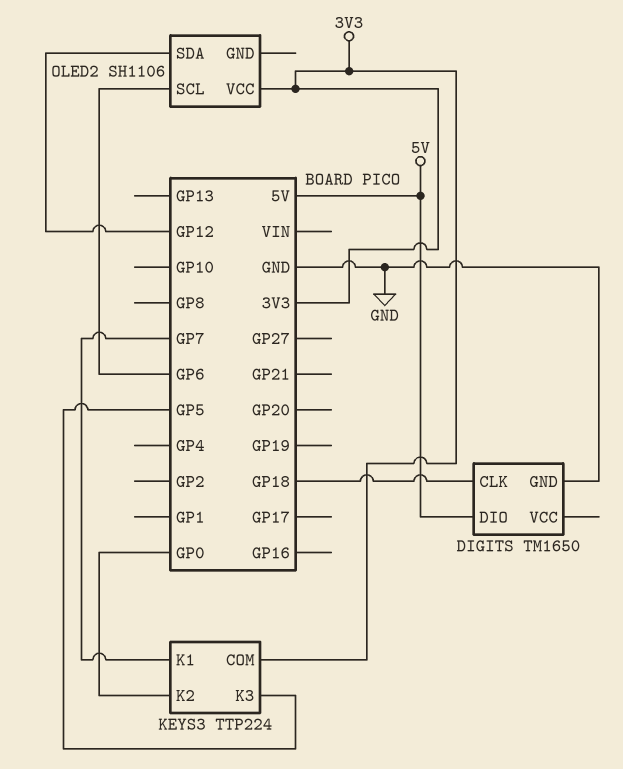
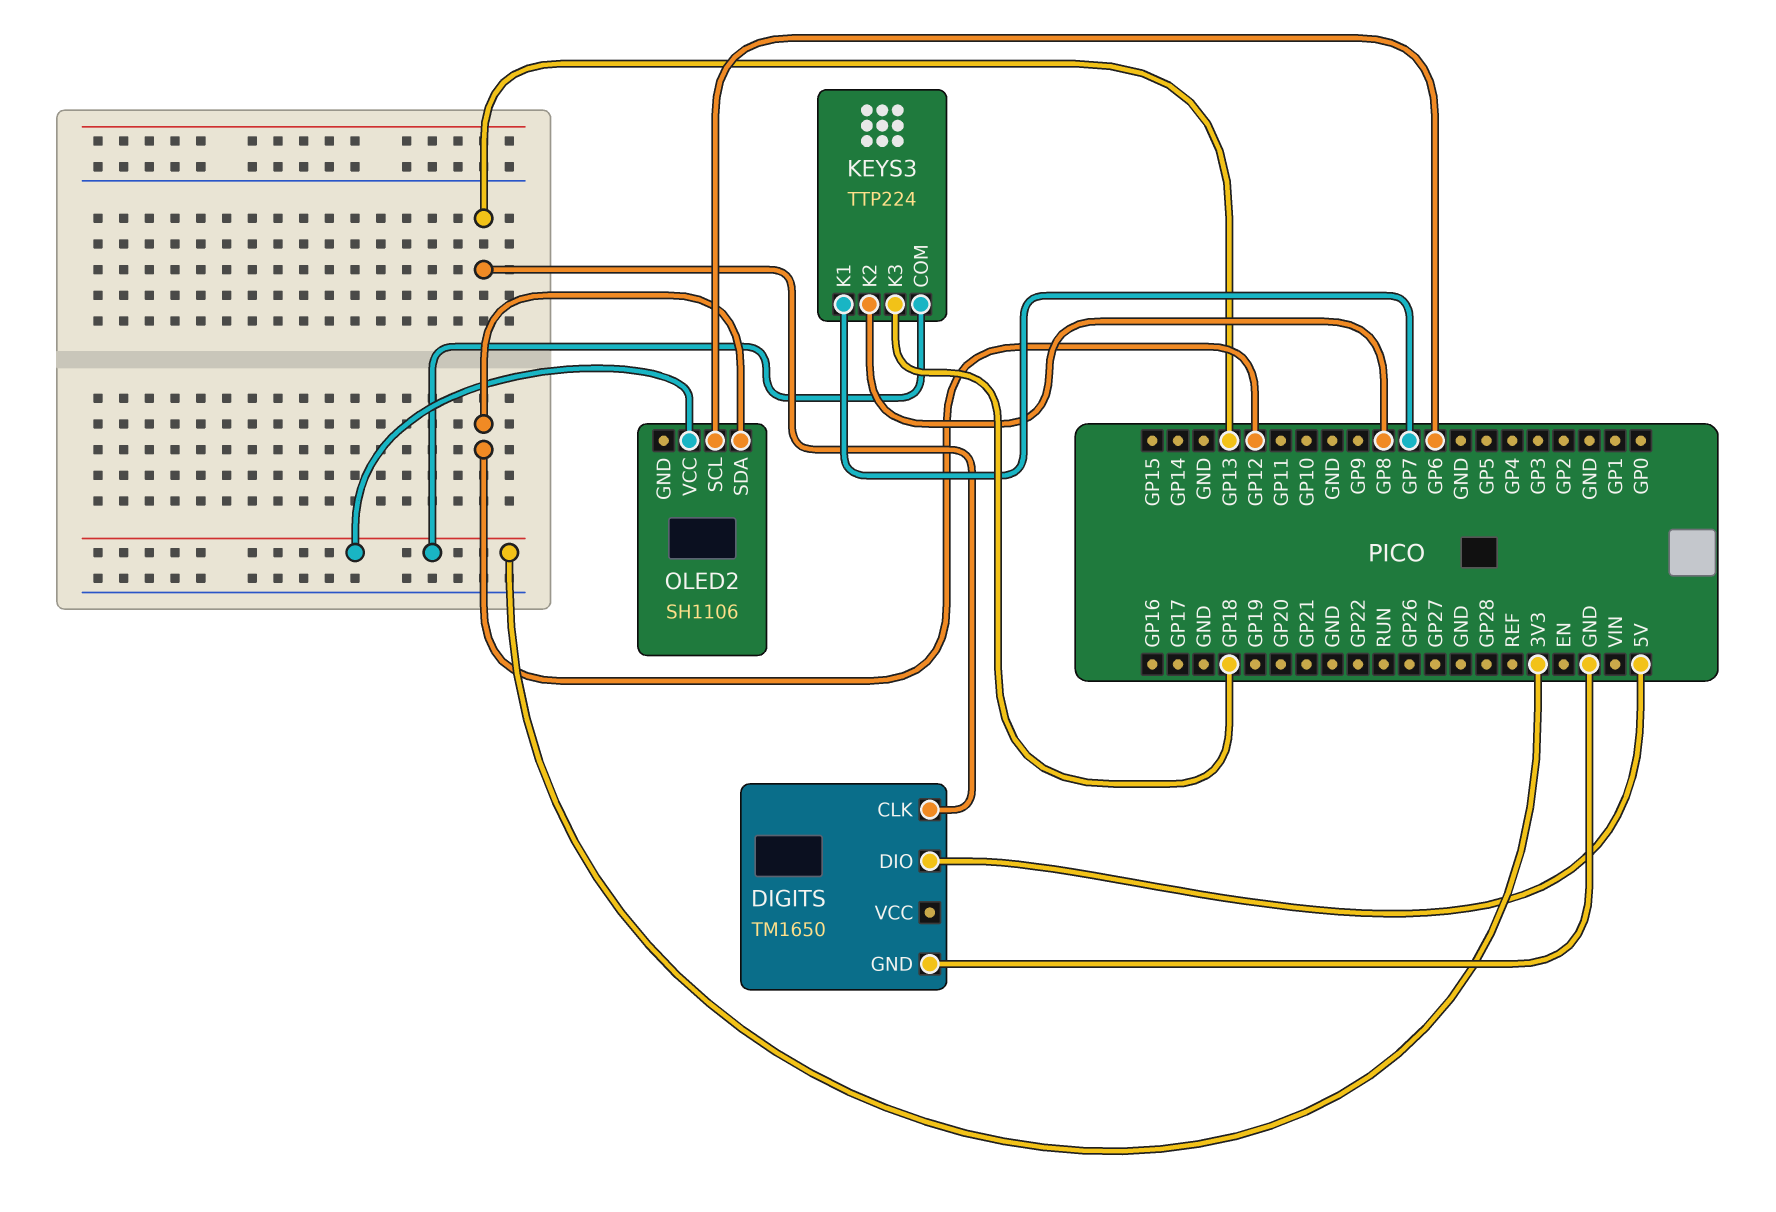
DIGITS pin CLK: GP18 -> GP13
KEYS3 pin K2: GP0 -> GP8
KEYS3 pin K3: GP5 -> GP18

